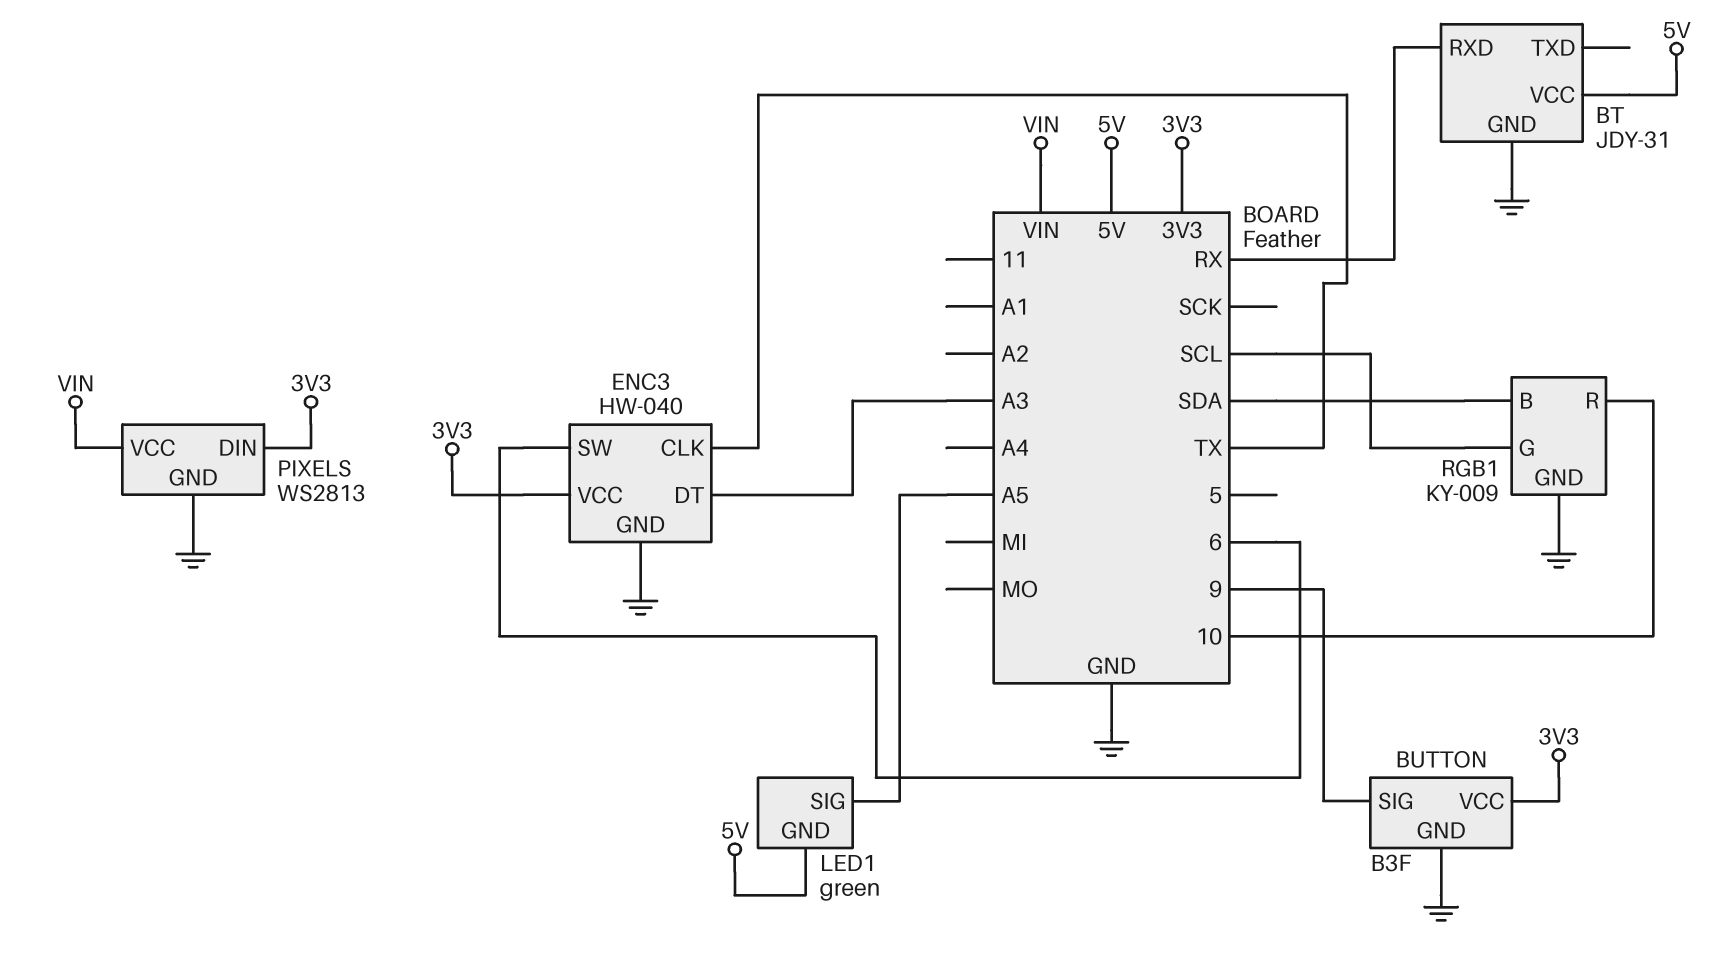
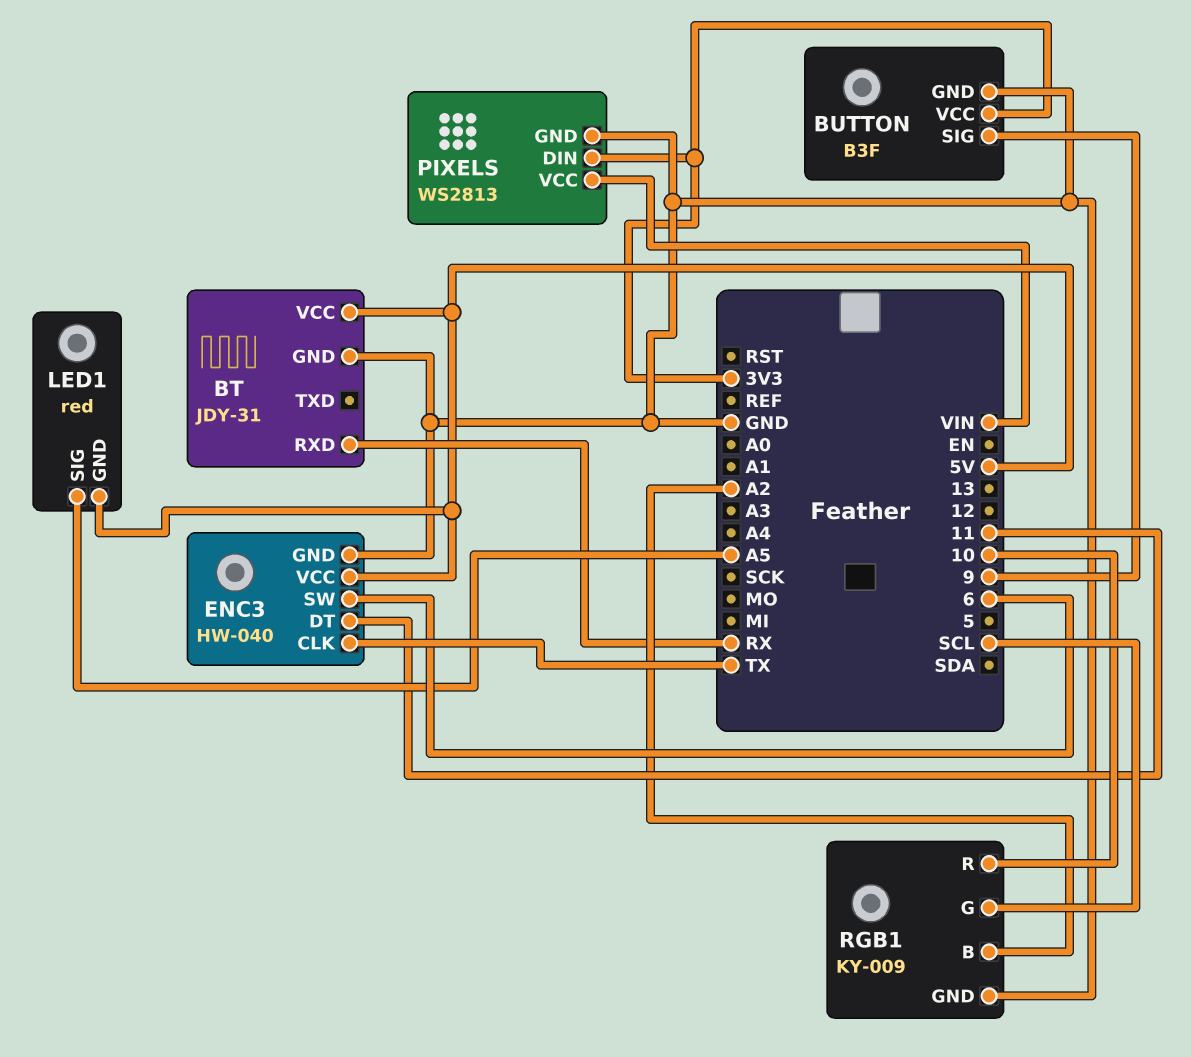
ENC3 pin DT: A3 -> 11
ENC3 pin VCC: 3V3 -> 5V
LED1: green -> red
RGB1 pin B: SDA -> A2

